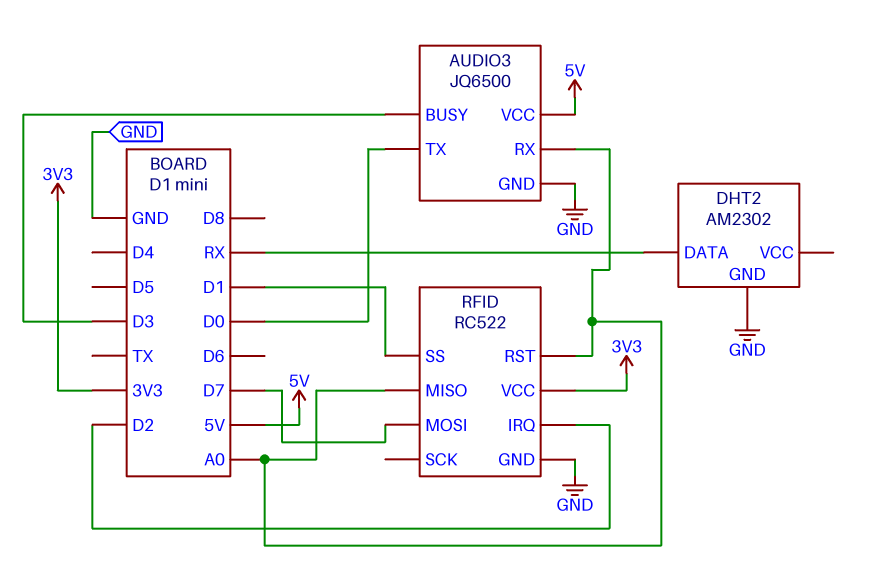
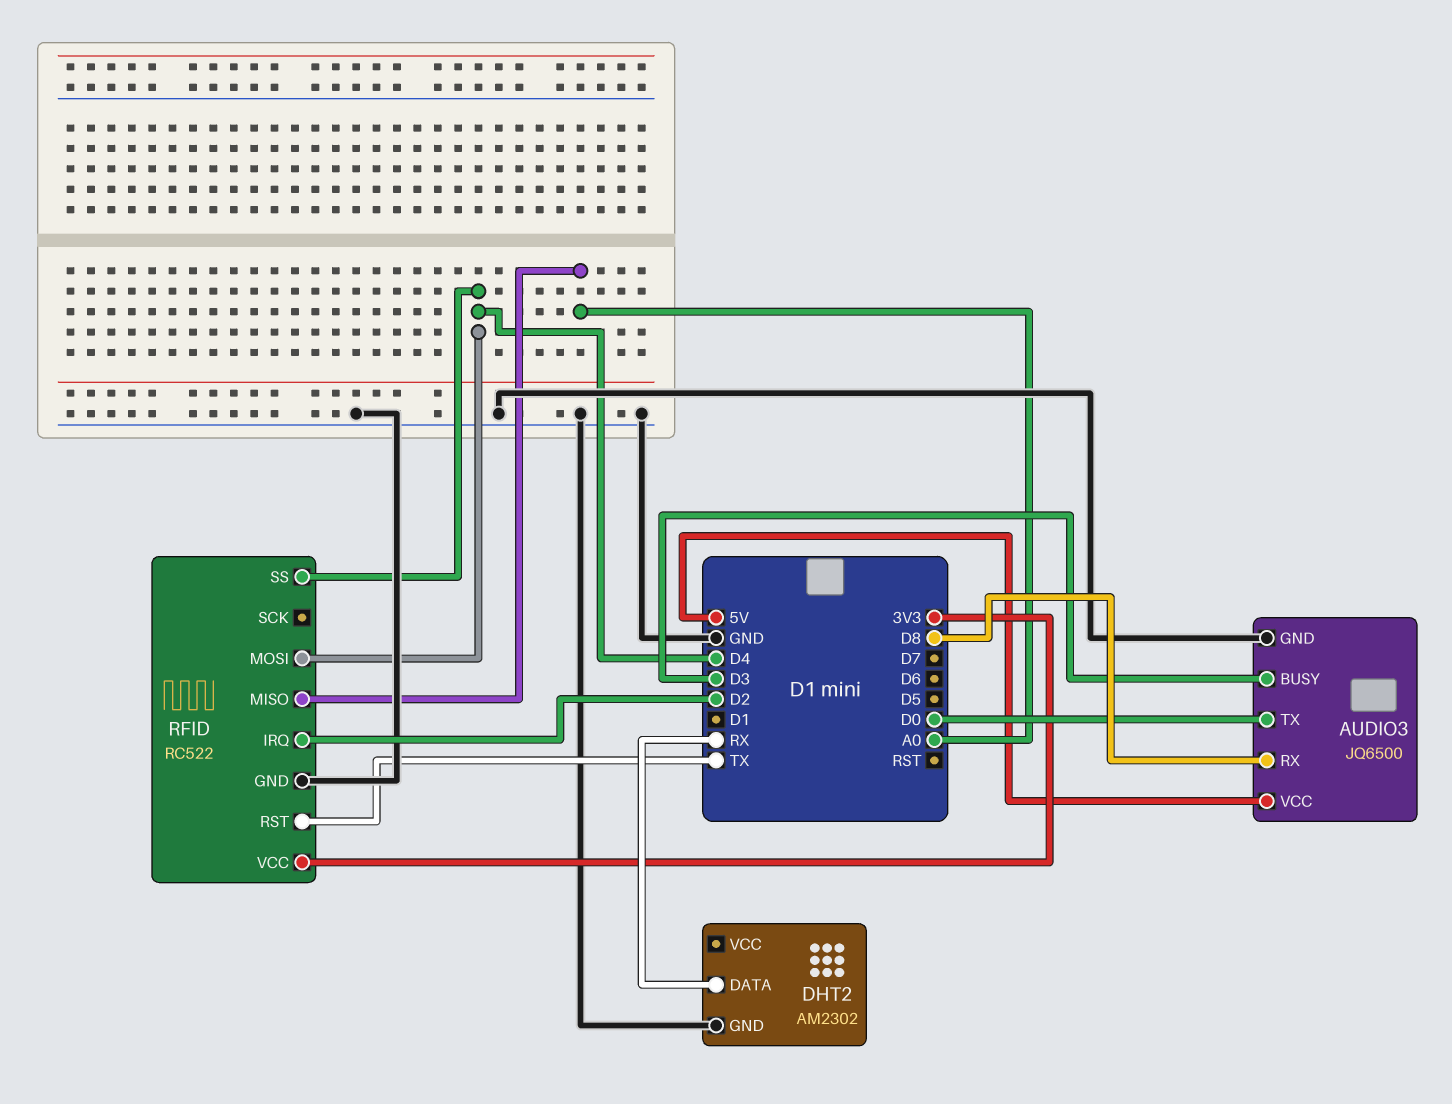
AUDIO3 pin RX: A0 -> D8
RFID pin MOSI: D7 -> D4
RFID pin RST: A0 -> TX
RFID pin SS: D1 -> D4

